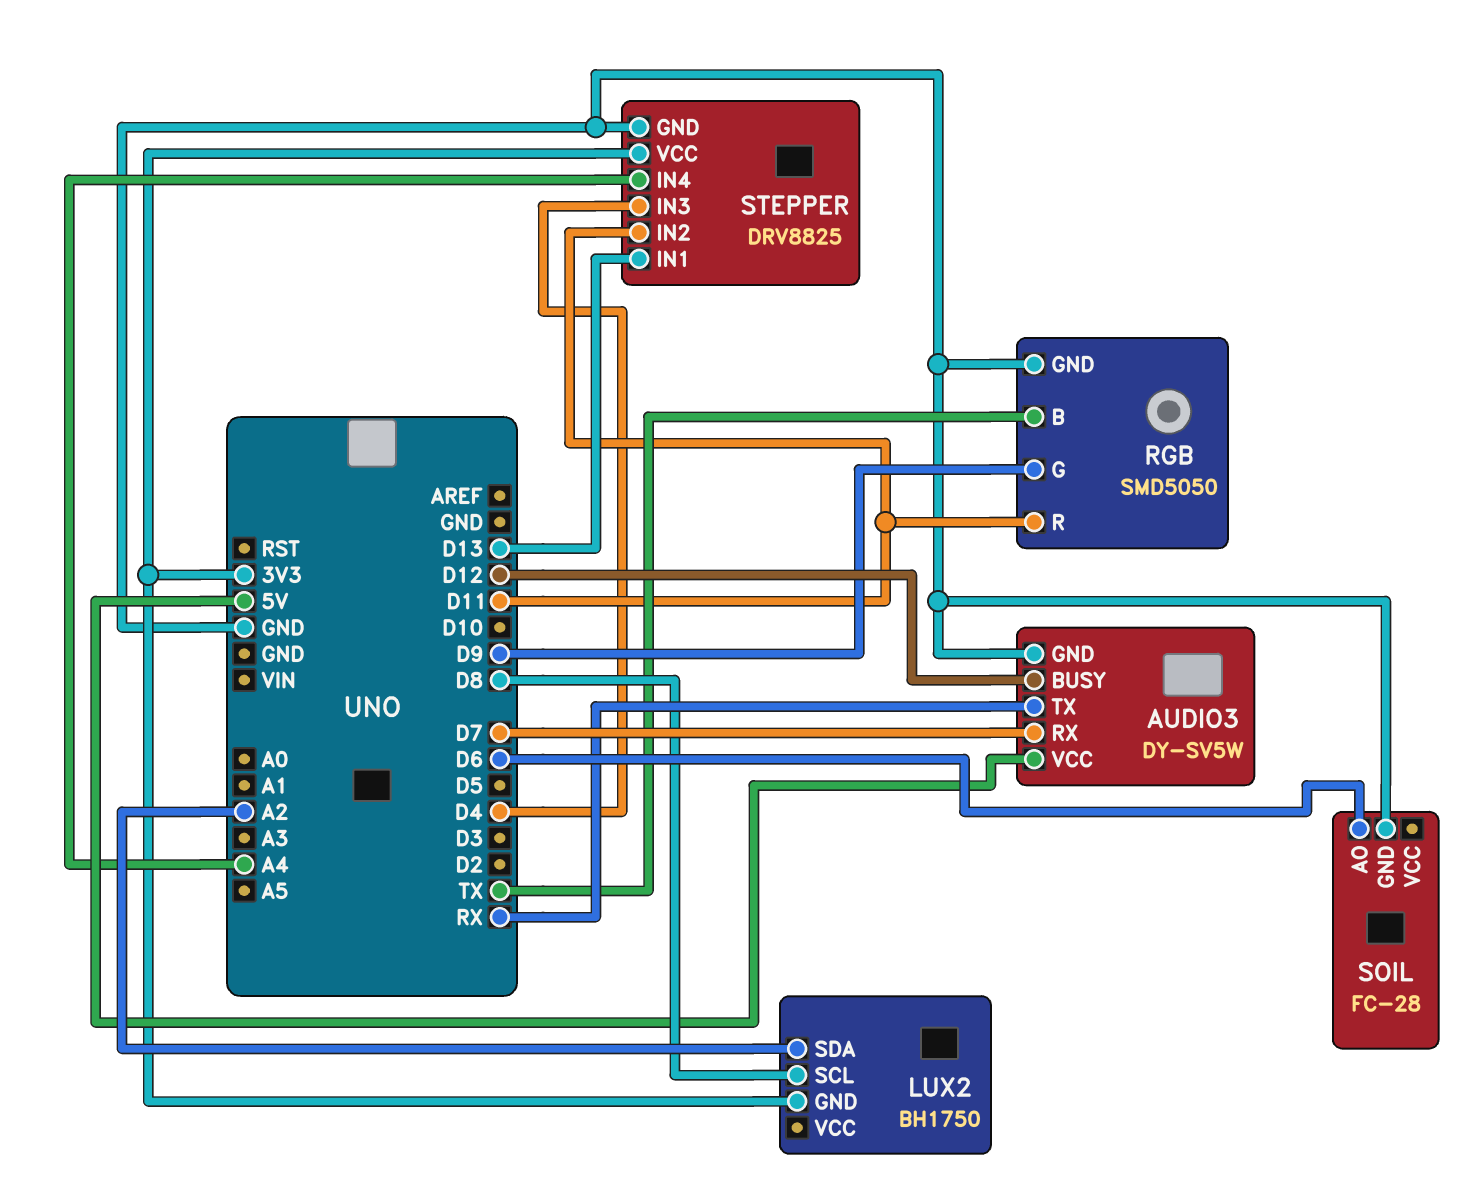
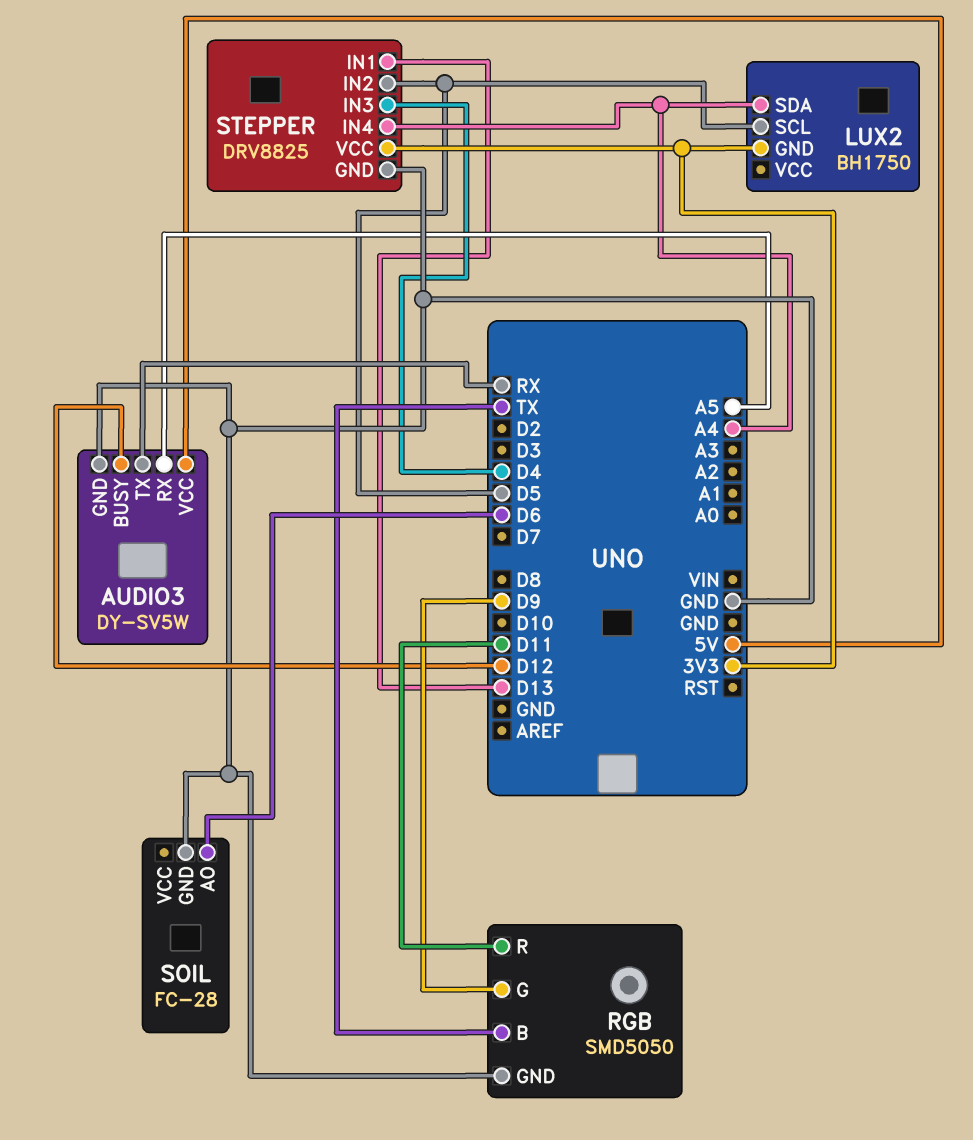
AUDIO3 pin RX: D7 -> A5
LUX2 pin SCL: D8 -> D5
LUX2 pin SDA: A2 -> A4
STEPPER pin IN2: D11 -> D5

